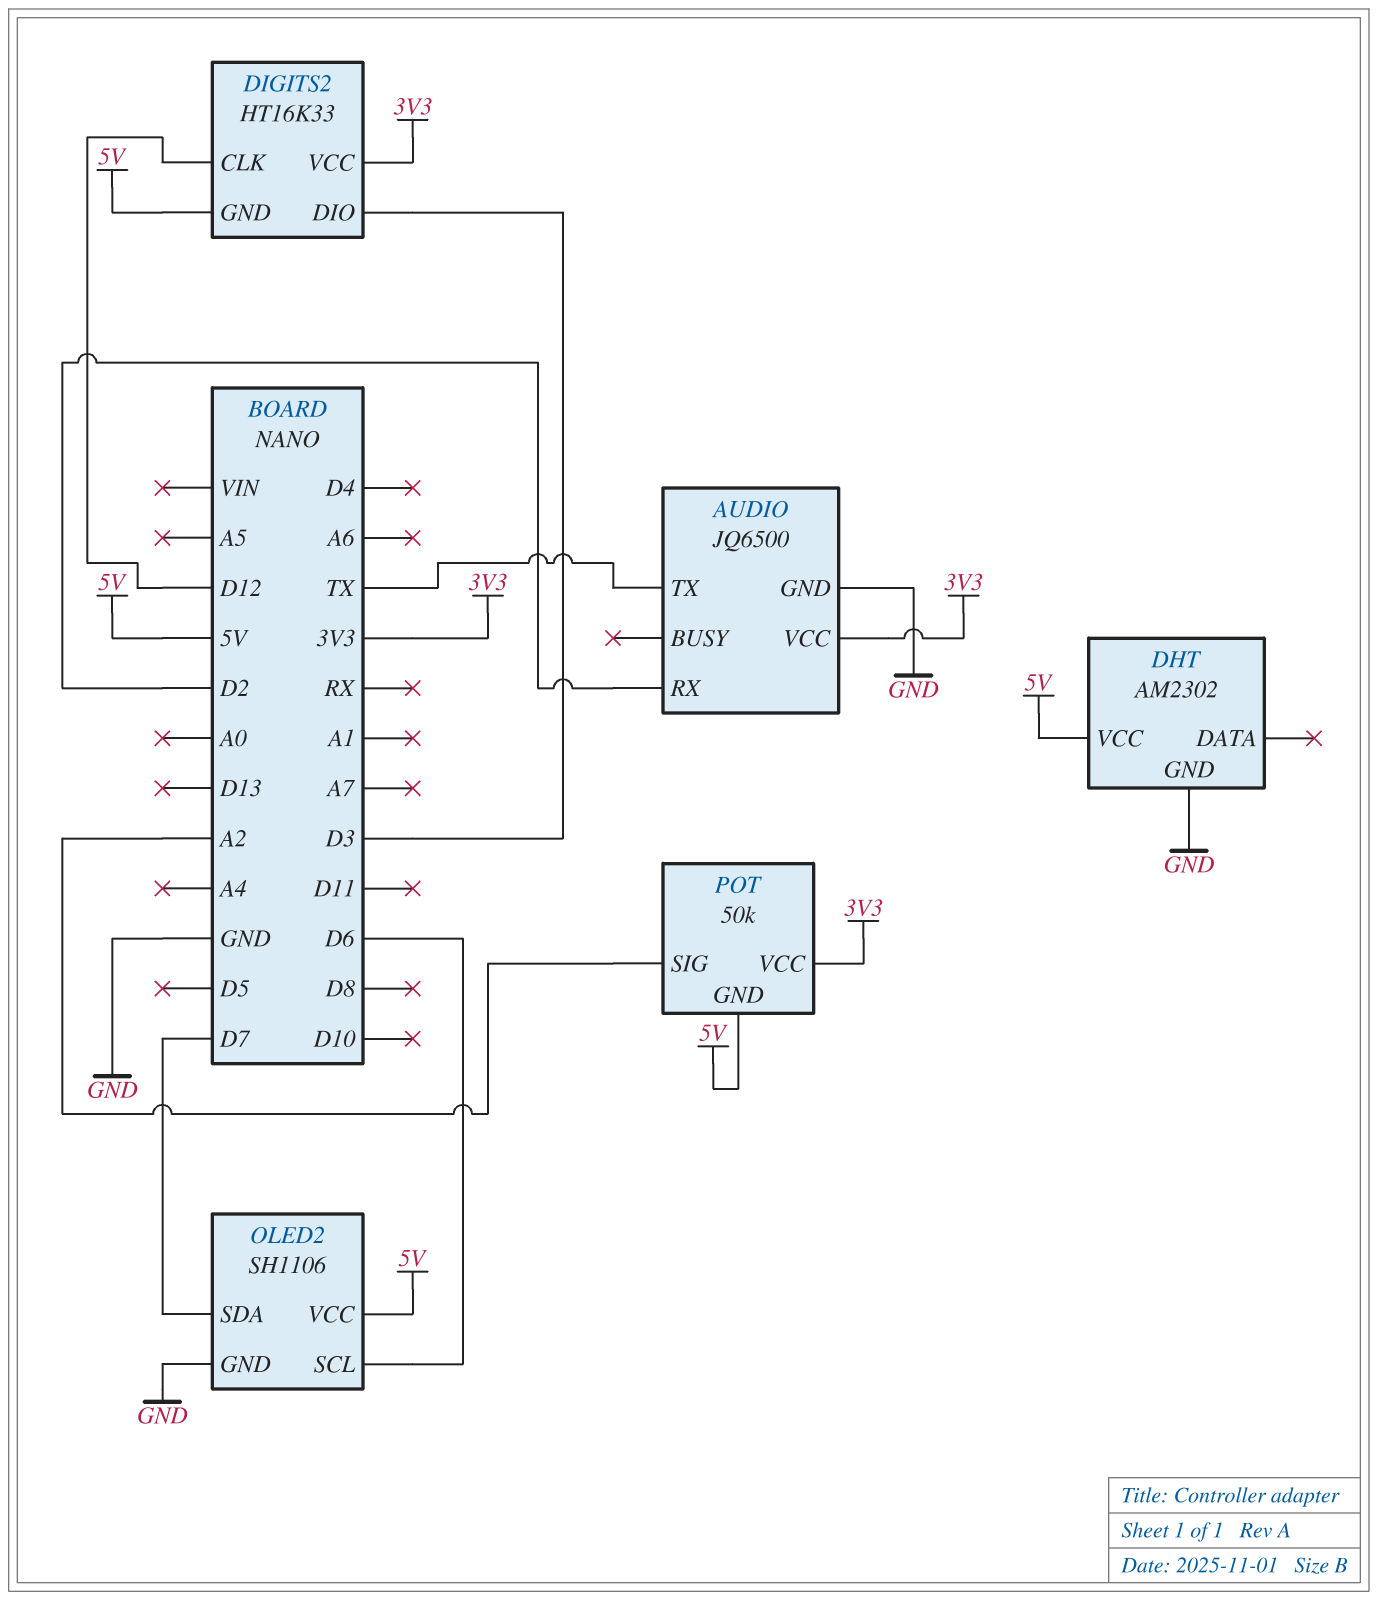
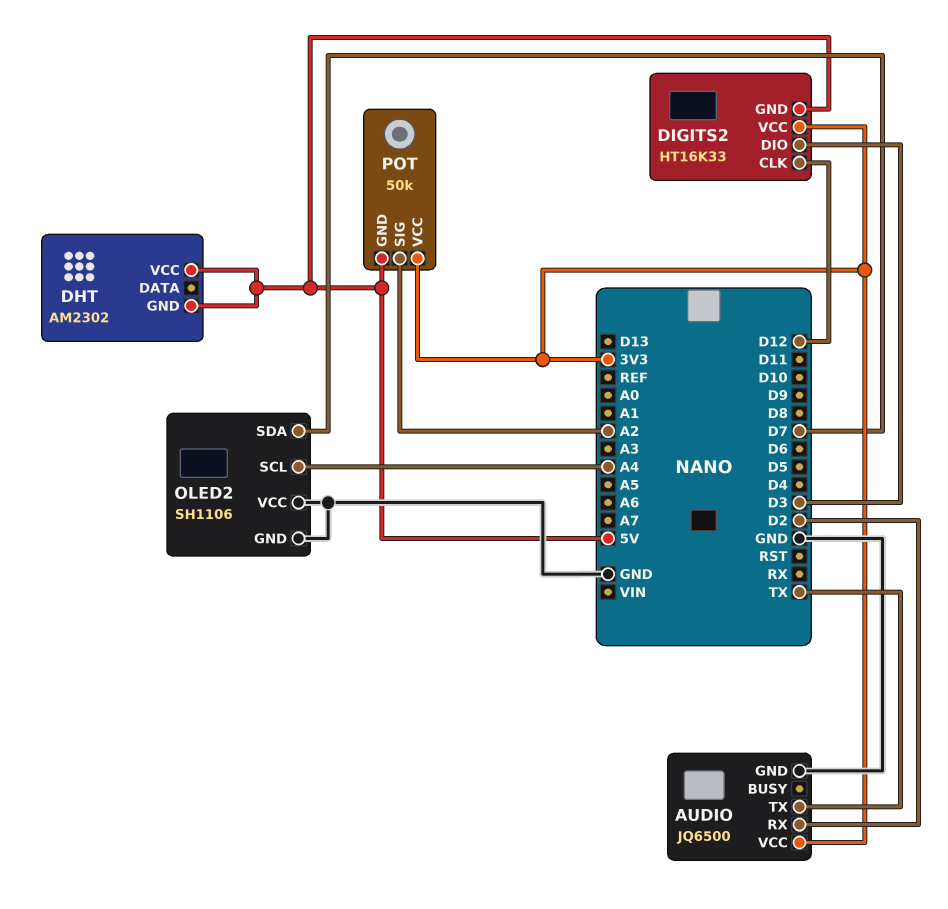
DHT pin GND: GND -> 5V
OLED2 pin SCL: D6 -> A4
OLED2 pin VCC: 5V -> GND

